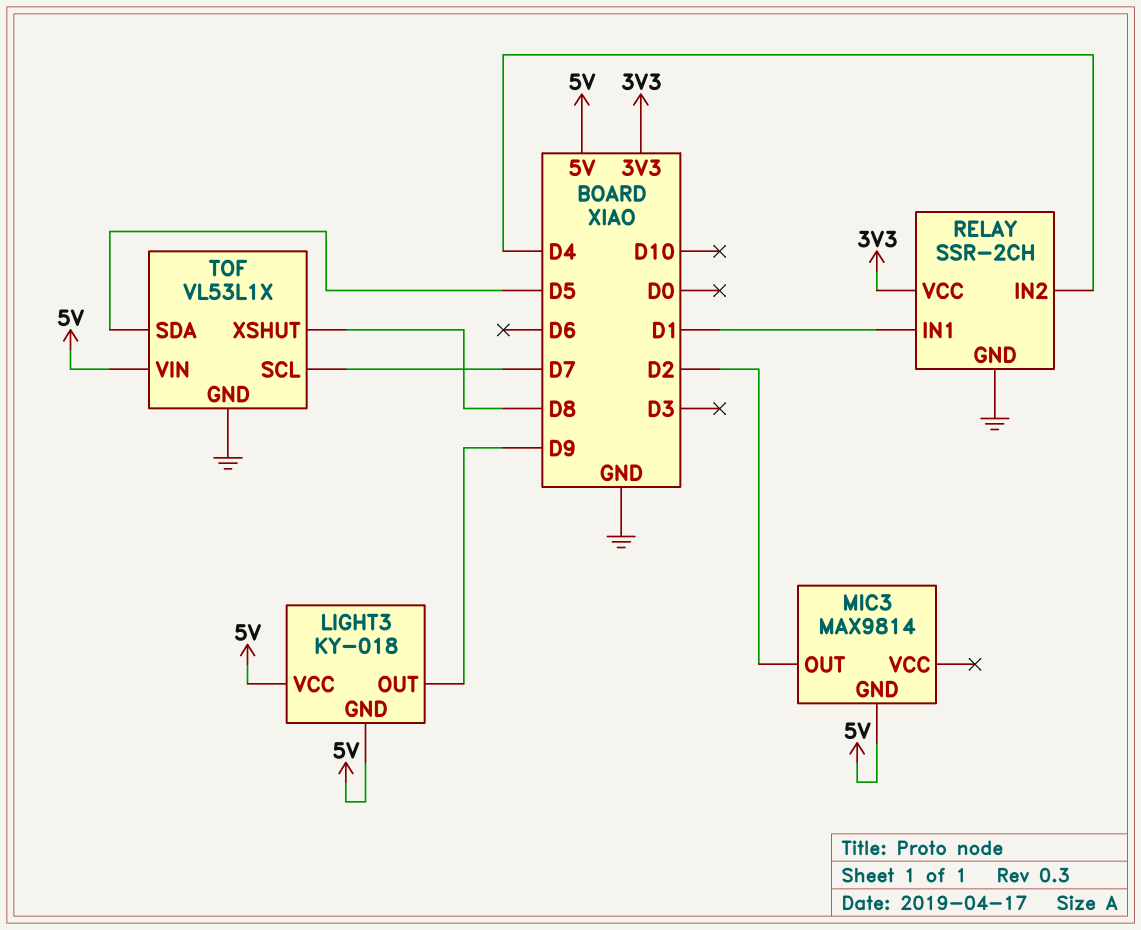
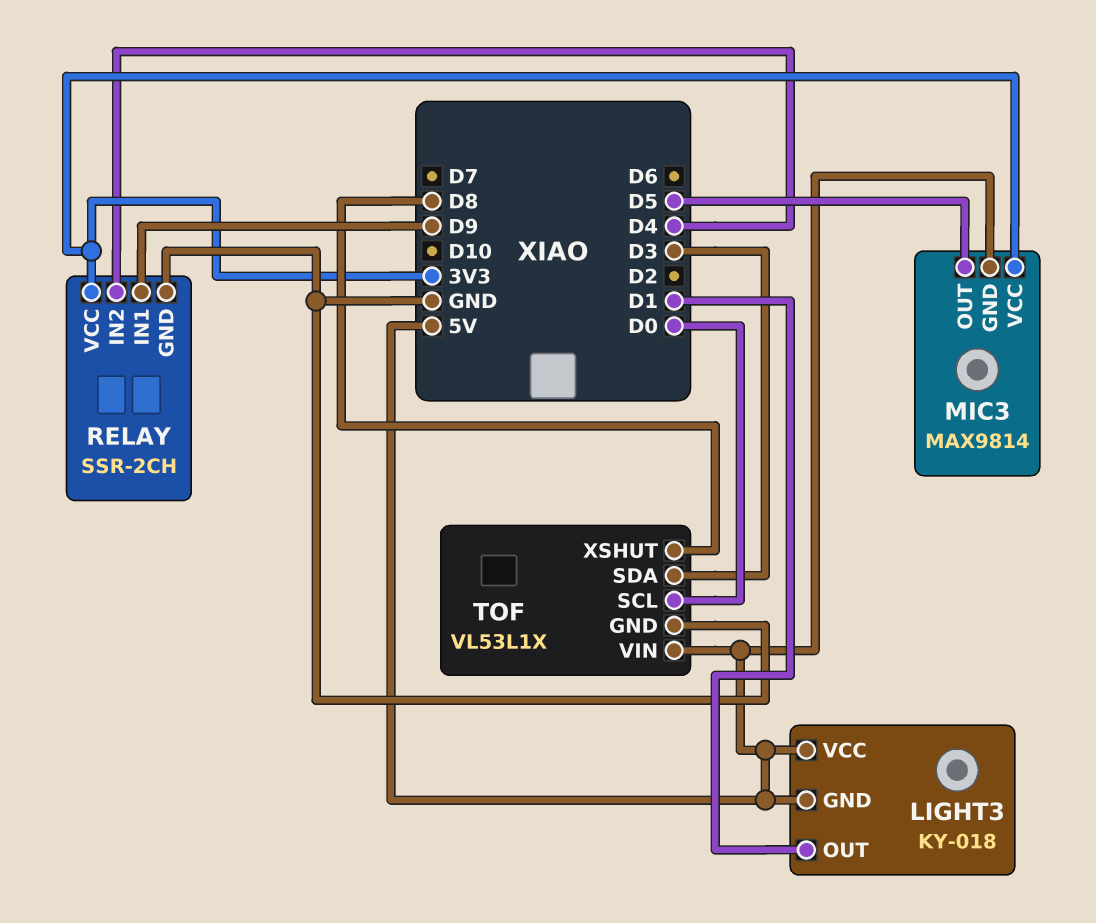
LIGHT3 pin OUT: D9 -> D1
MIC3 pin OUT: D2 -> D5
MIC3 pin VCC: none -> 3V3
RELAY pin IN1: D1 -> D9
TOF pin SCL: D7 -> D0
TOF pin SDA: D5 -> D3

